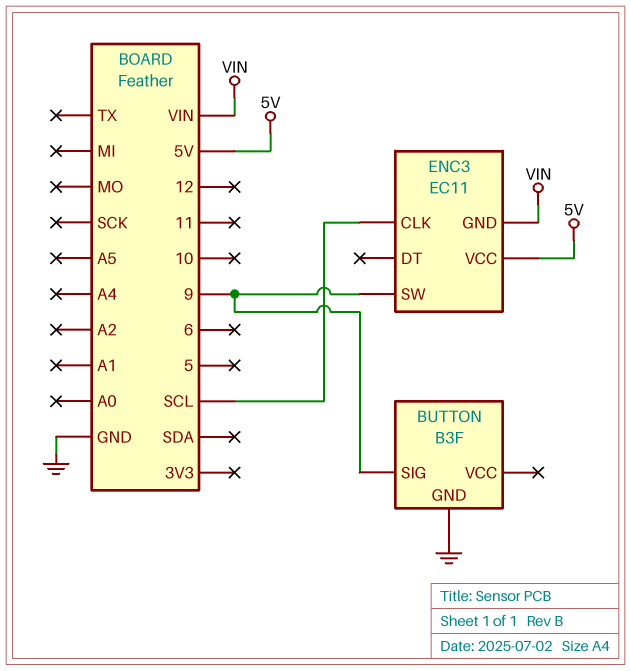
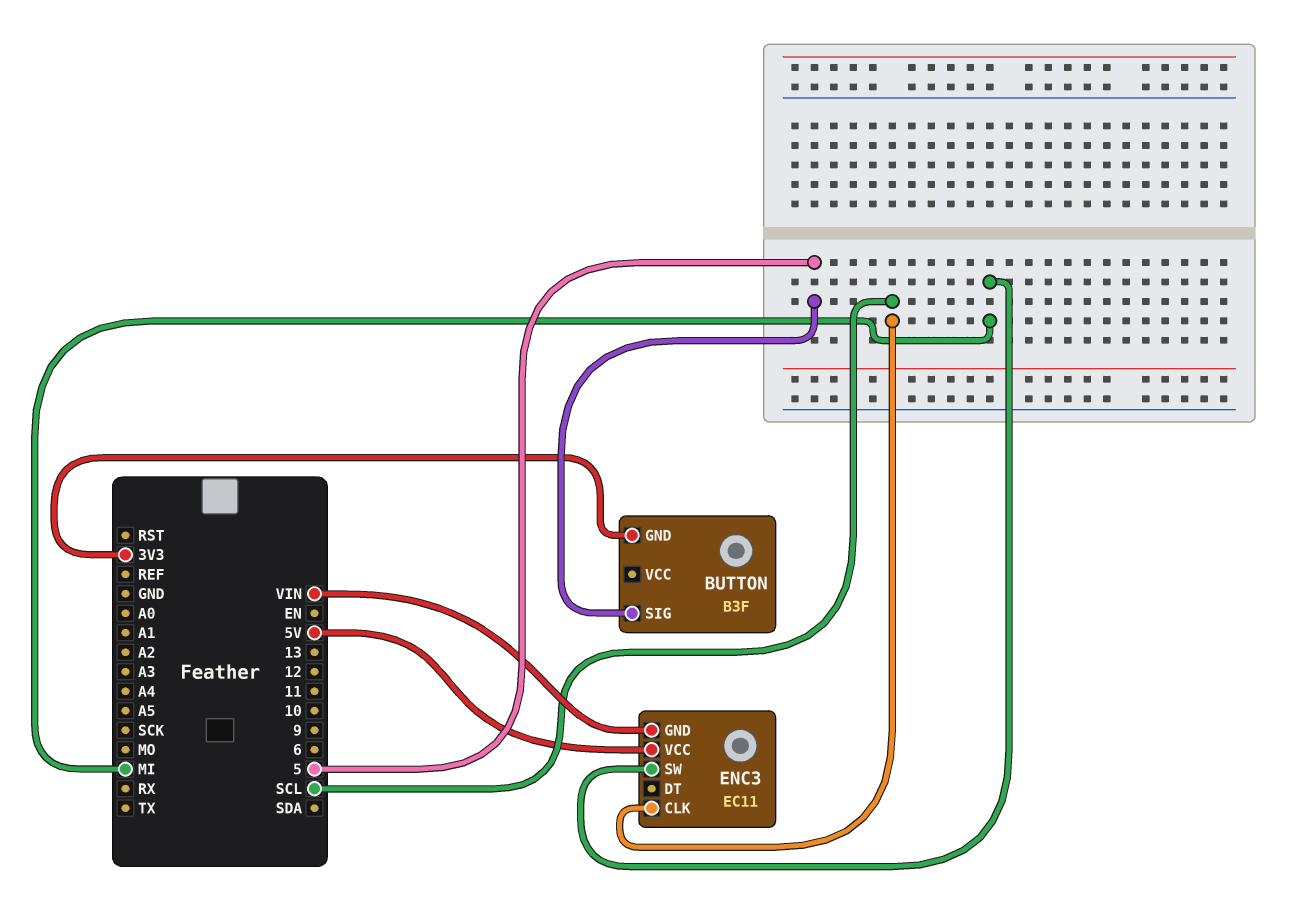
BUTTON pin GND: GND -> 3V3
BUTTON pin SIG: 9 -> 5
ENC3 pin SW: 9 -> MI

